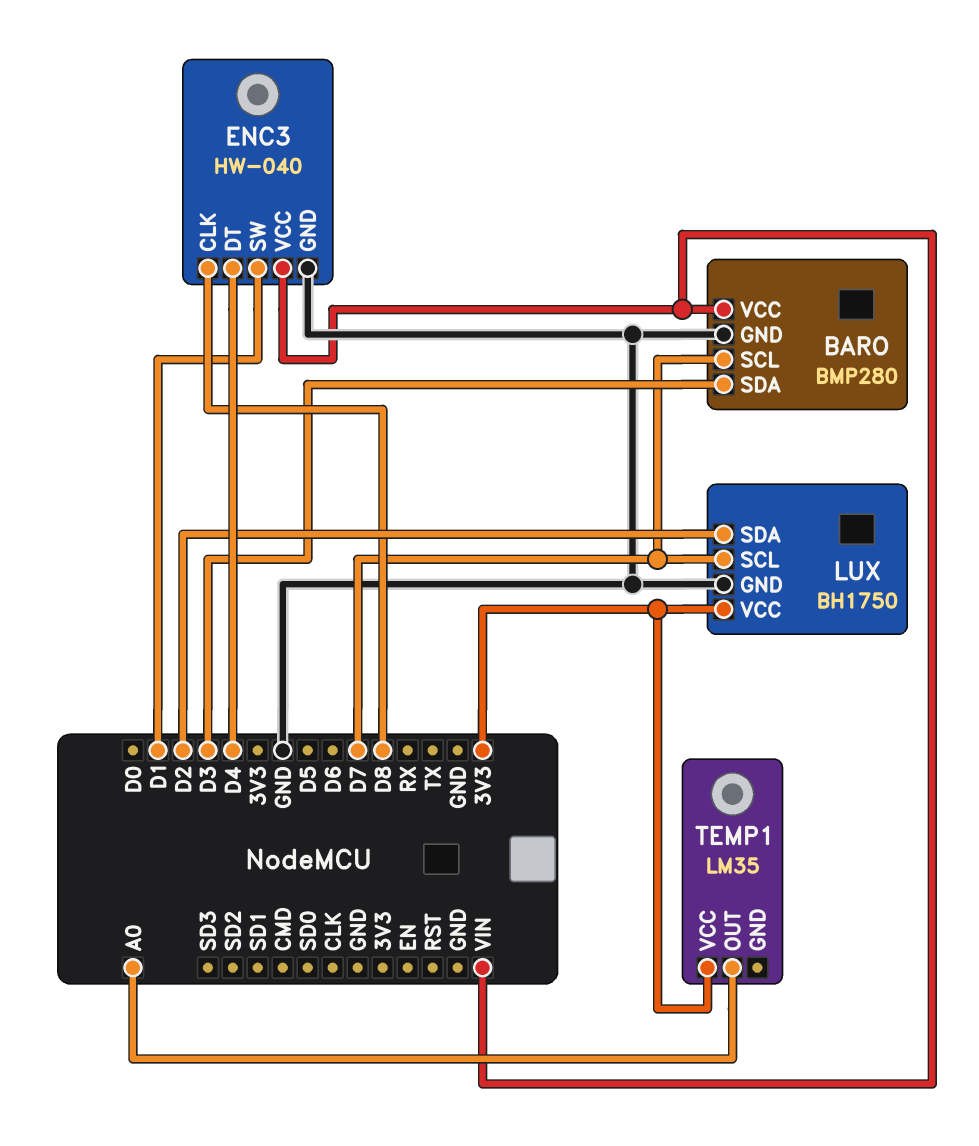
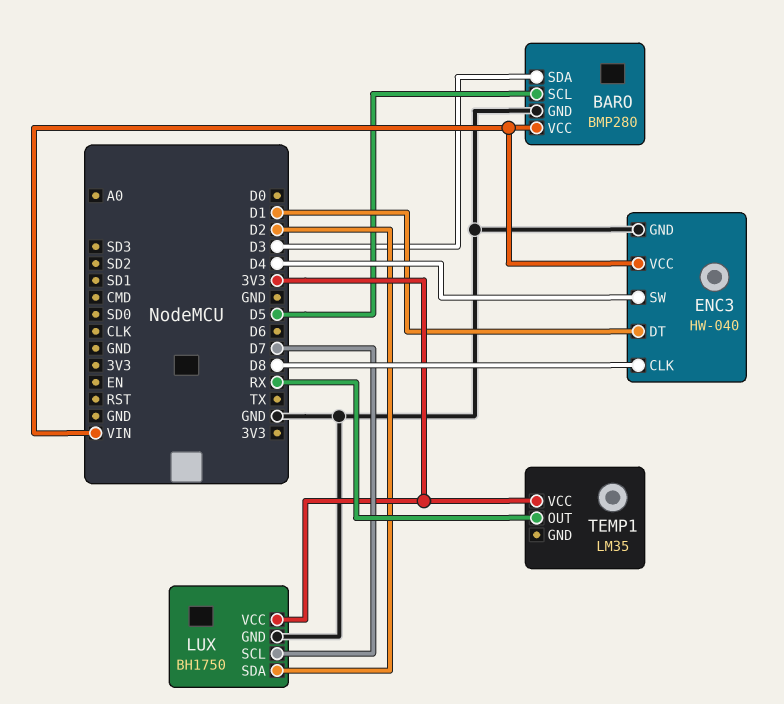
BARO pin SCL: D7 -> D5
ENC3 pin DT: D4 -> D1
ENC3 pin SW: D1 -> D4
TEMP1 pin OUT: A0 -> RX

